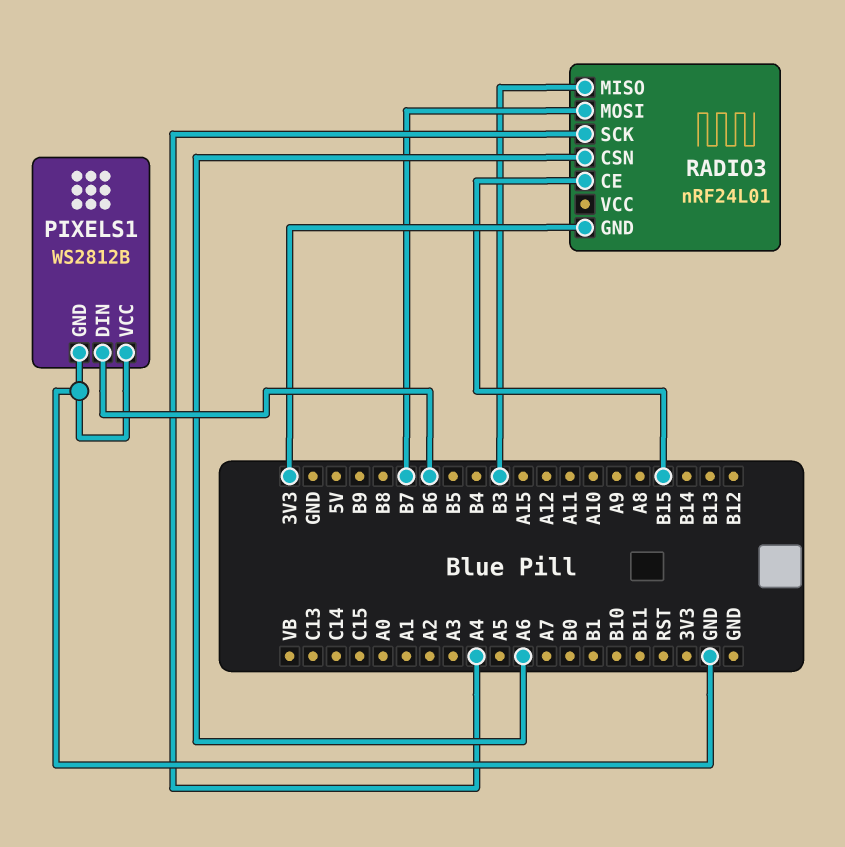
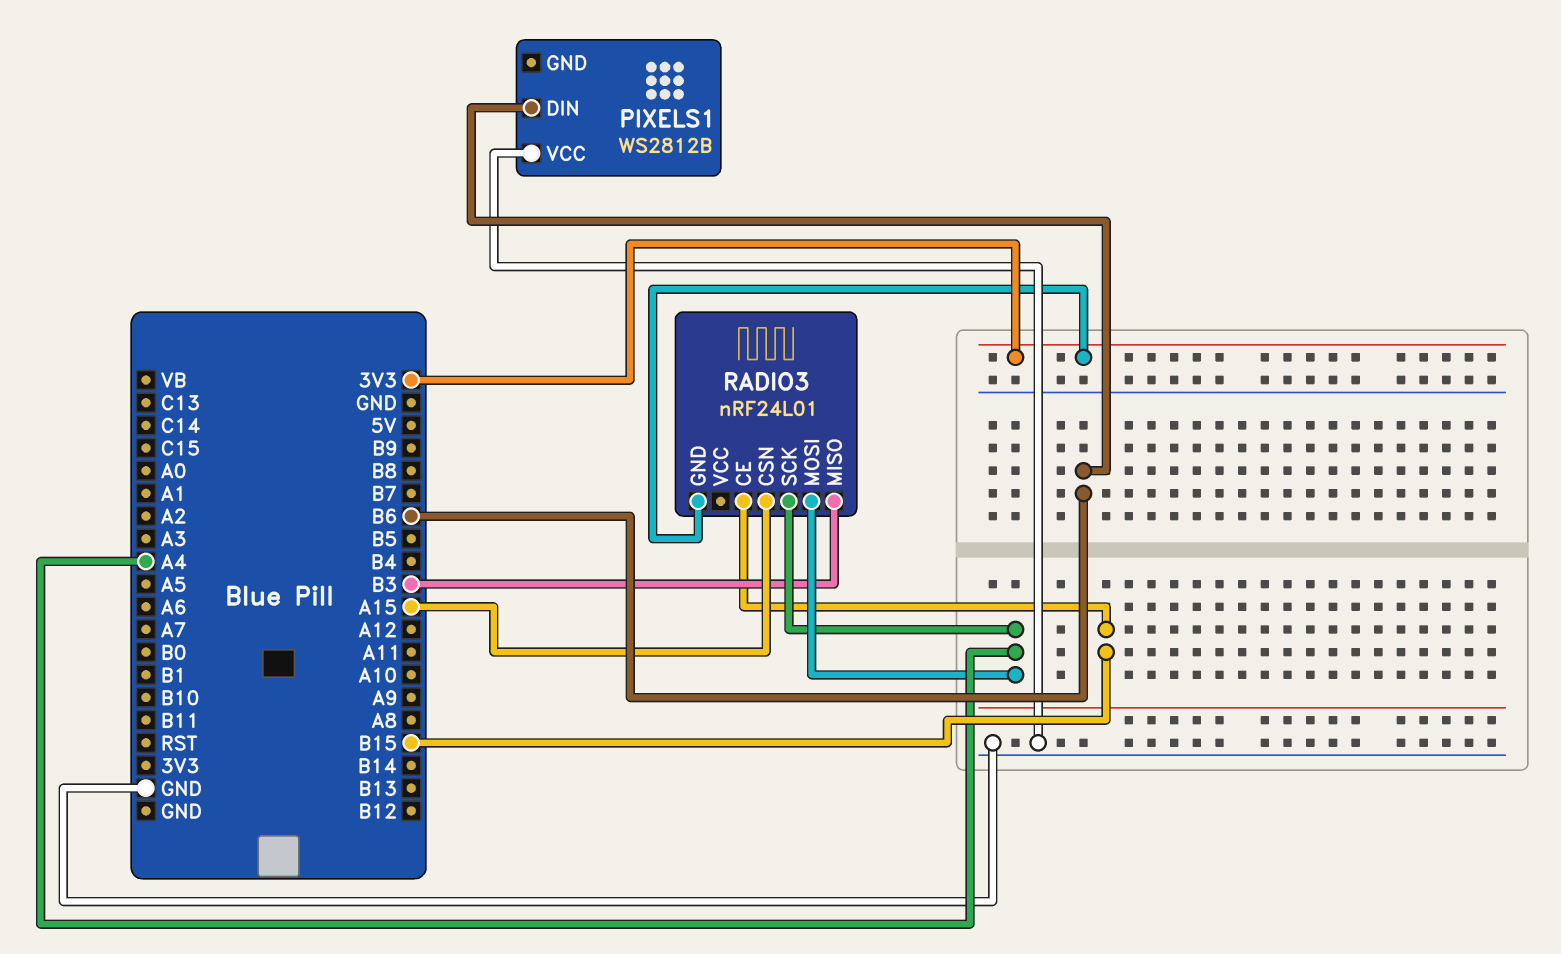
PIXELS1 pin GND: GND -> none
RADIO3 pin CSN: A6 -> A15
RADIO3 pin MOSI: B7 -> A4

